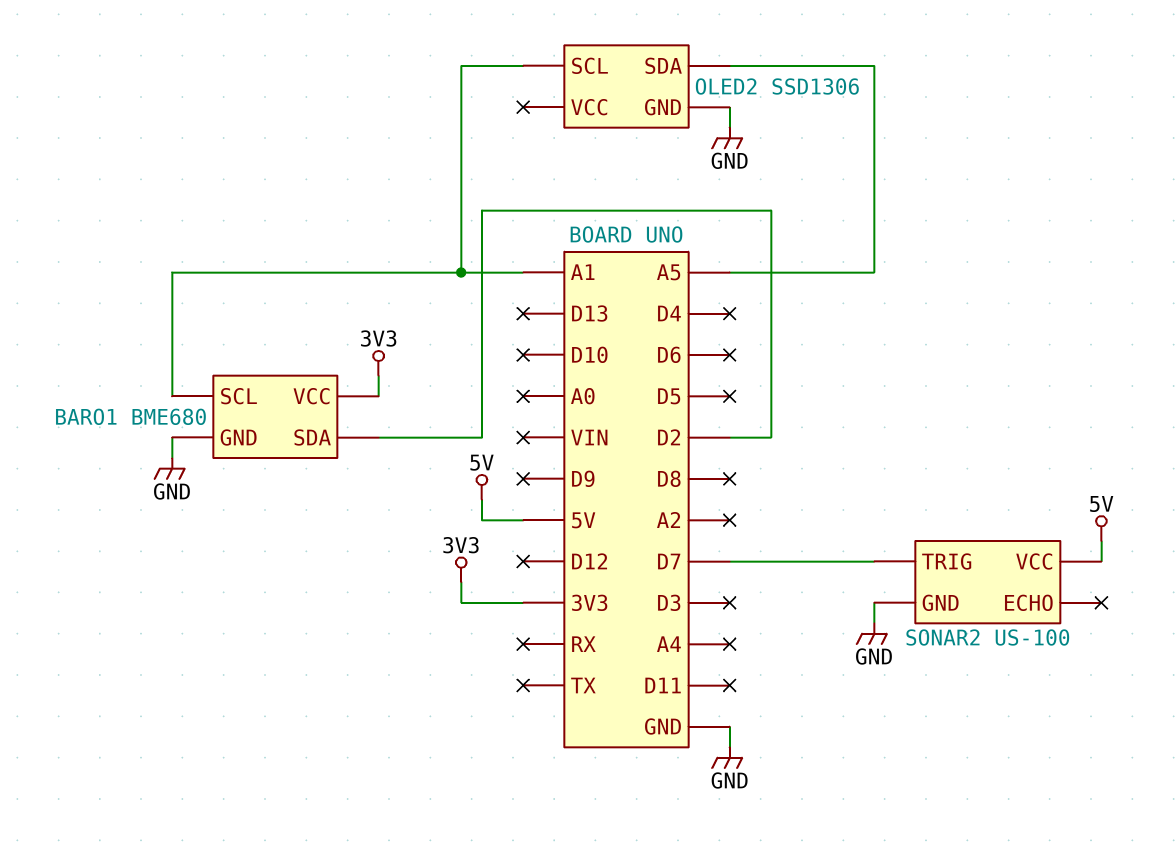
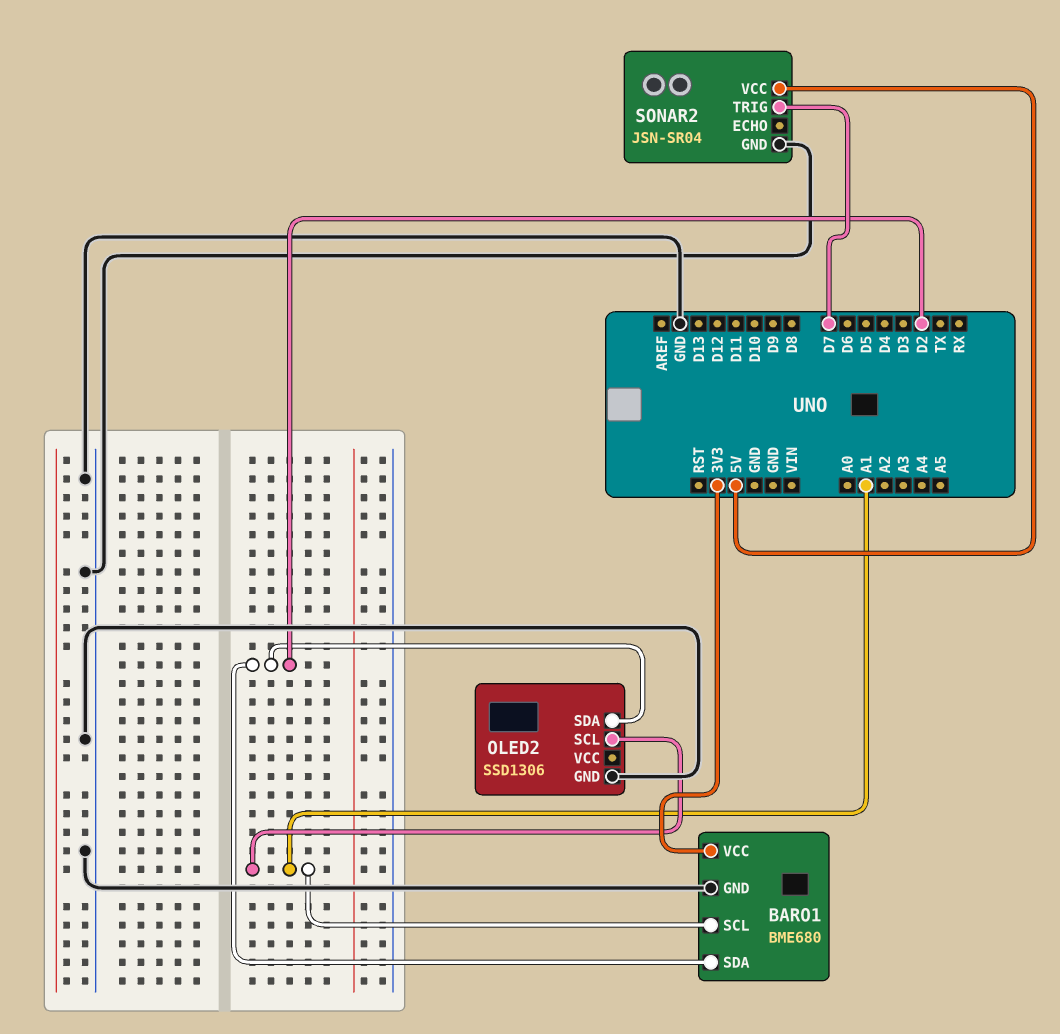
OLED2 pin SDA: A5 -> D2
SONAR2: US-100 -> JSN-SR04

